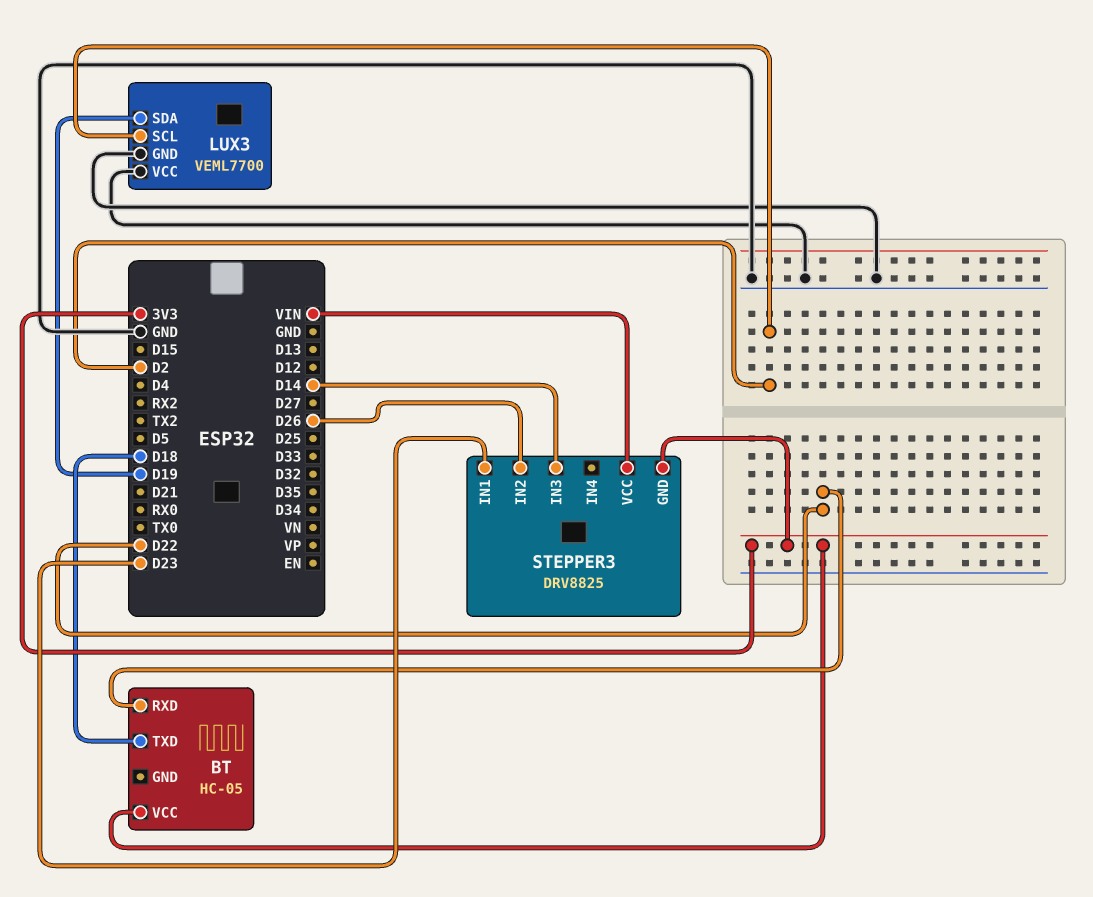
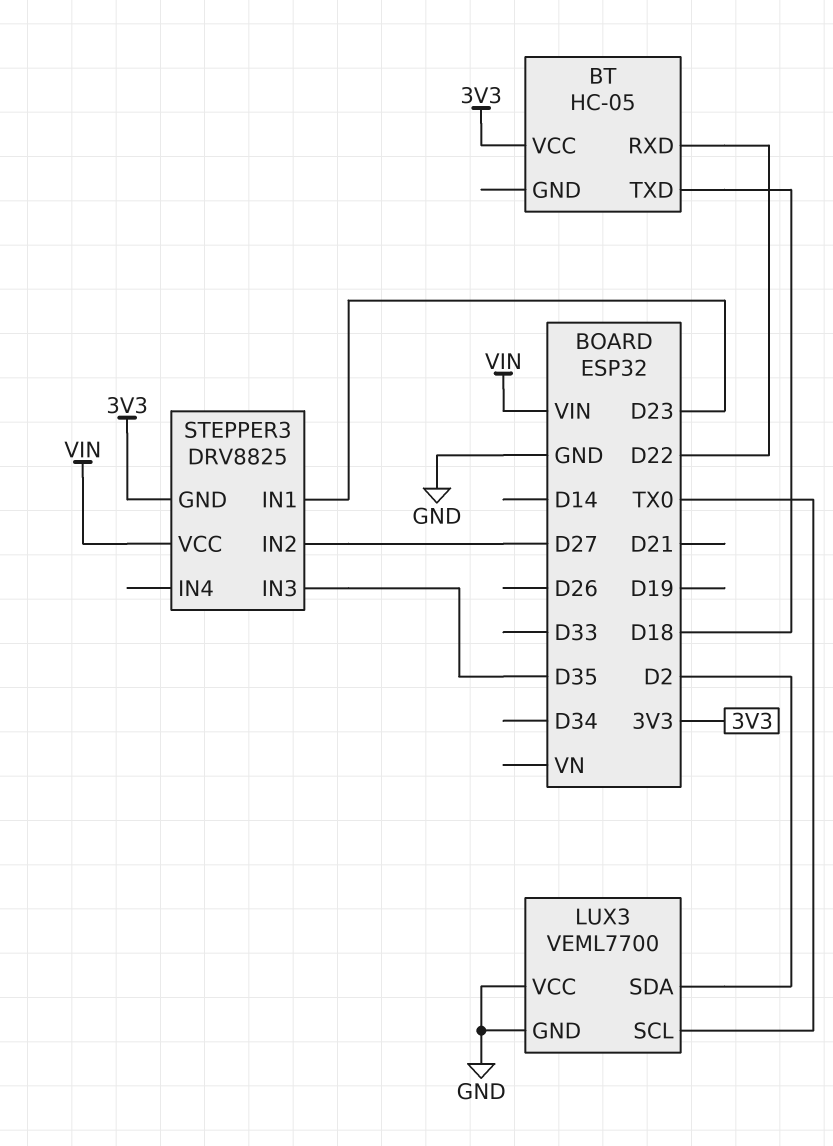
LUX3 pin SCL: D2 -> TX0
LUX3 pin SDA: D19 -> D2
STEPPER3 pin IN2: D26 -> D27
STEPPER3 pin IN3: D14 -> D35

